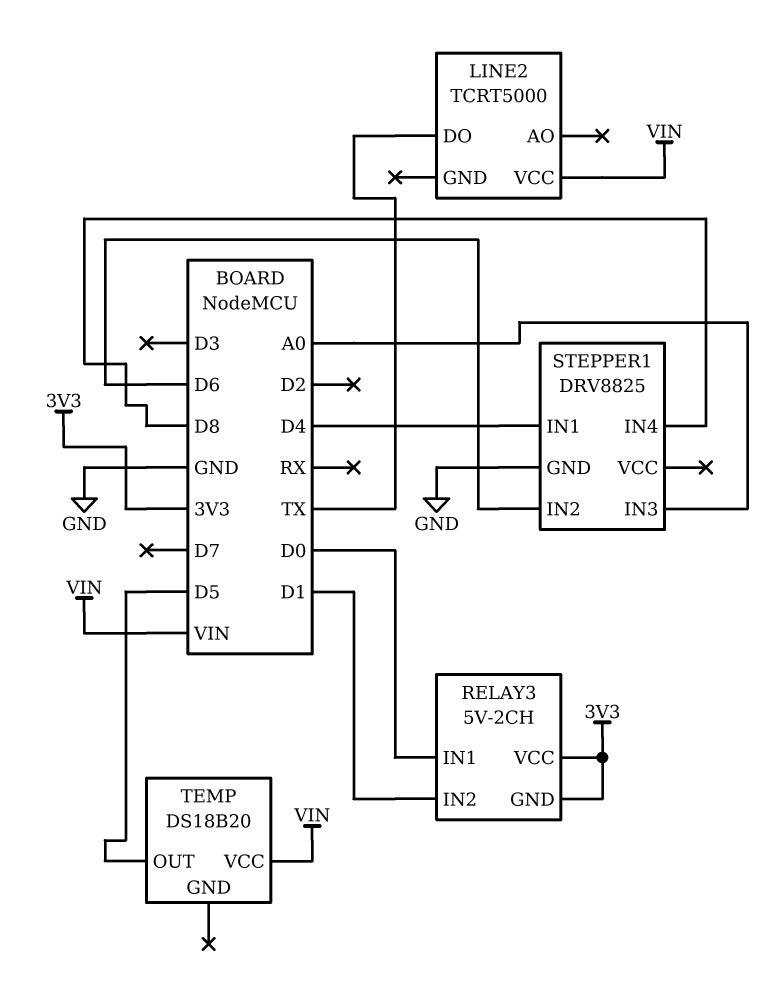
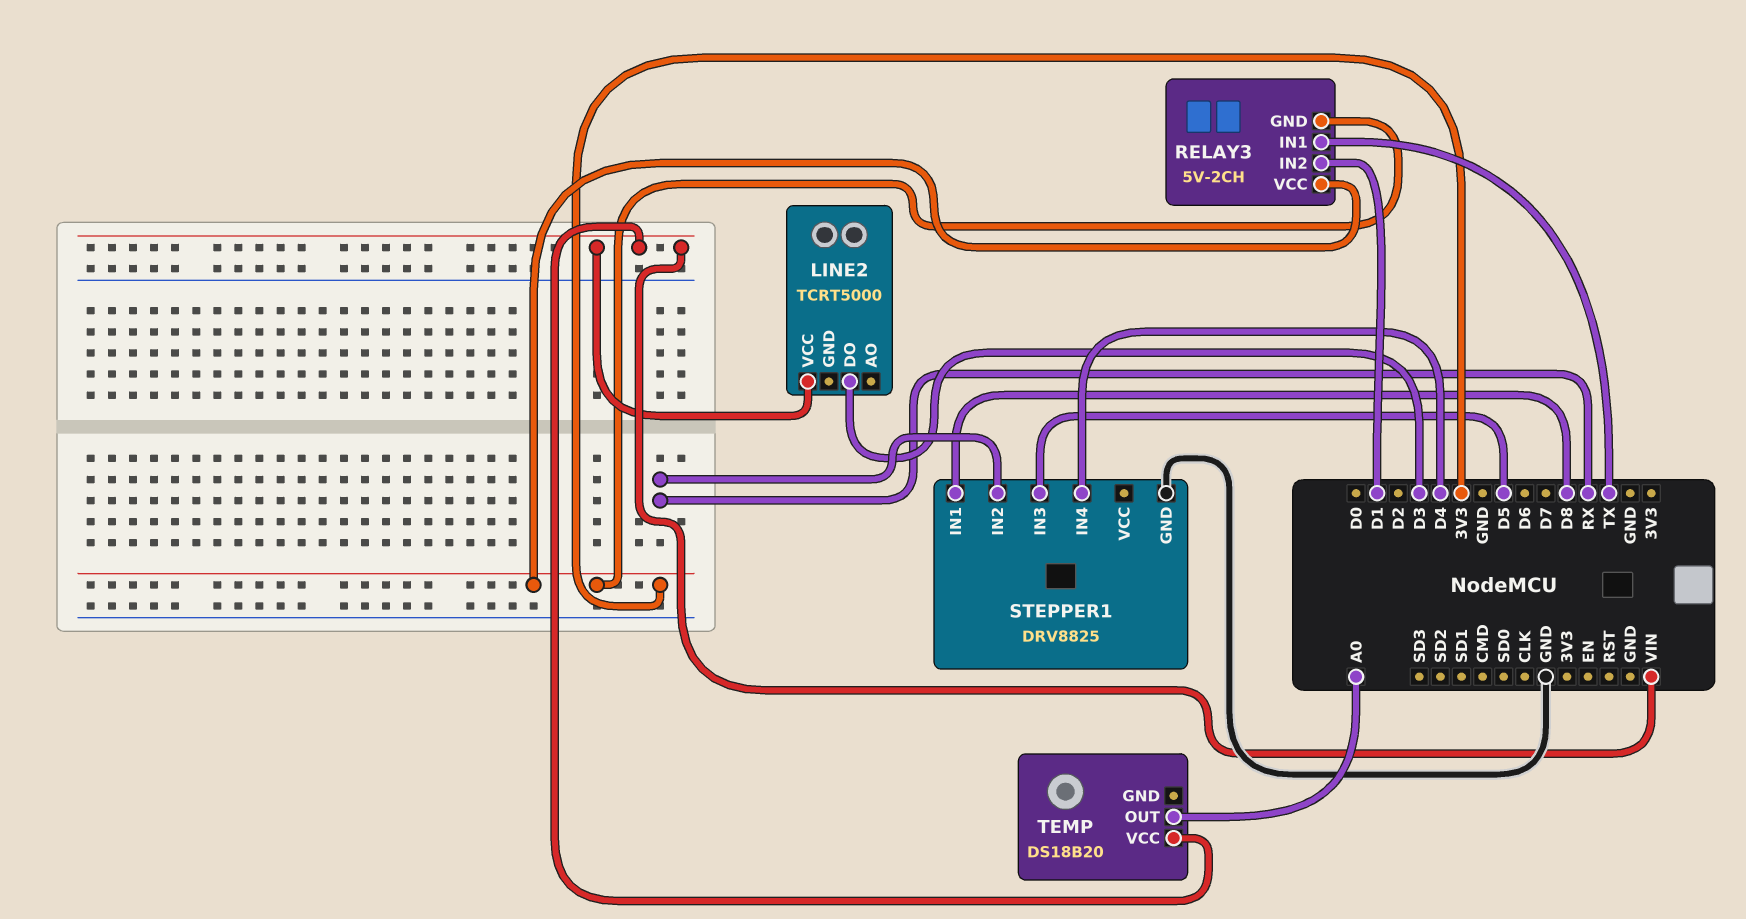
LINE2 pin DO: TX -> D3
RELAY3 pin IN1: D0 -> TX
STEPPER1 pin IN1: D4 -> D8
STEPPER1 pin IN2: D6 -> RX
STEPPER1 pin IN3: A0 -> D5
STEPPER1 pin IN4: D8 -> D4
TEMP pin OUT: D5 -> A0

